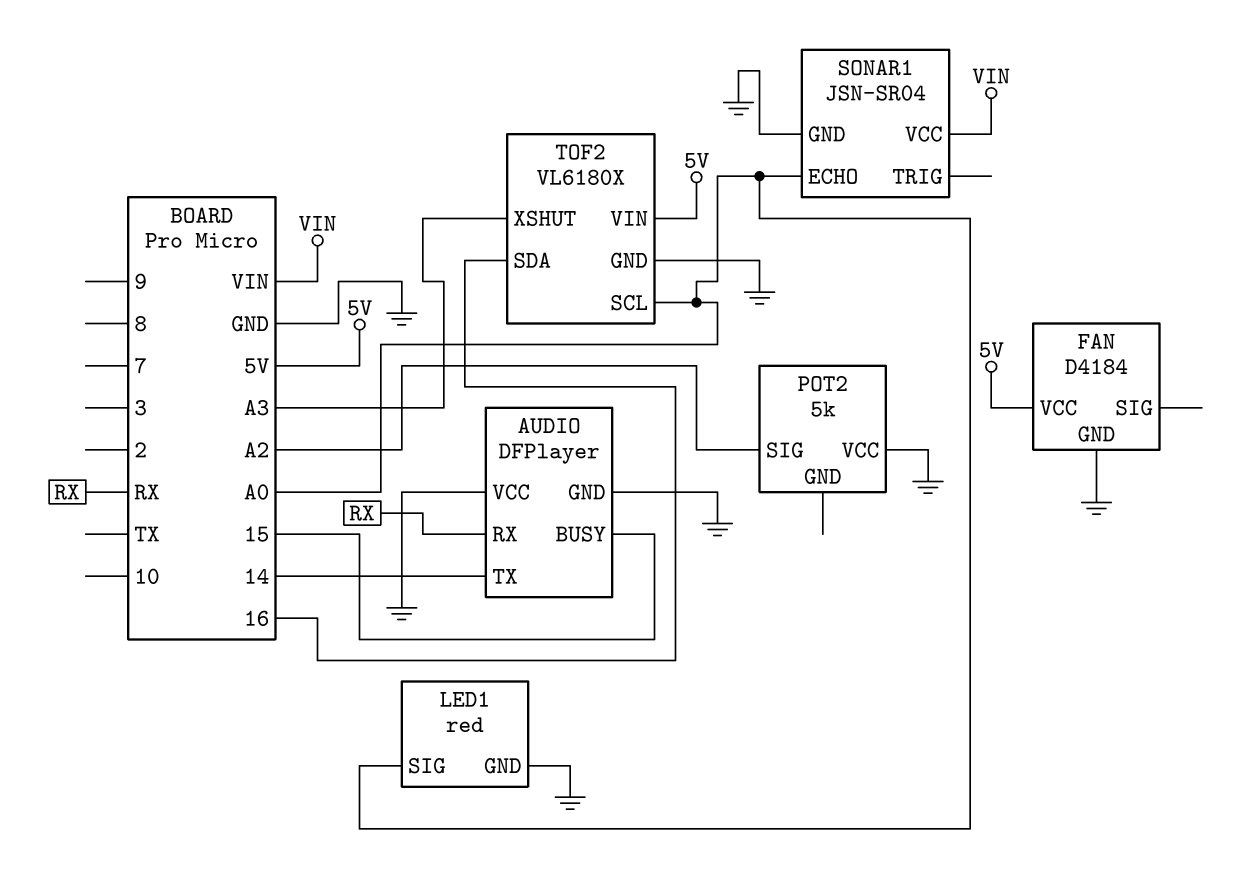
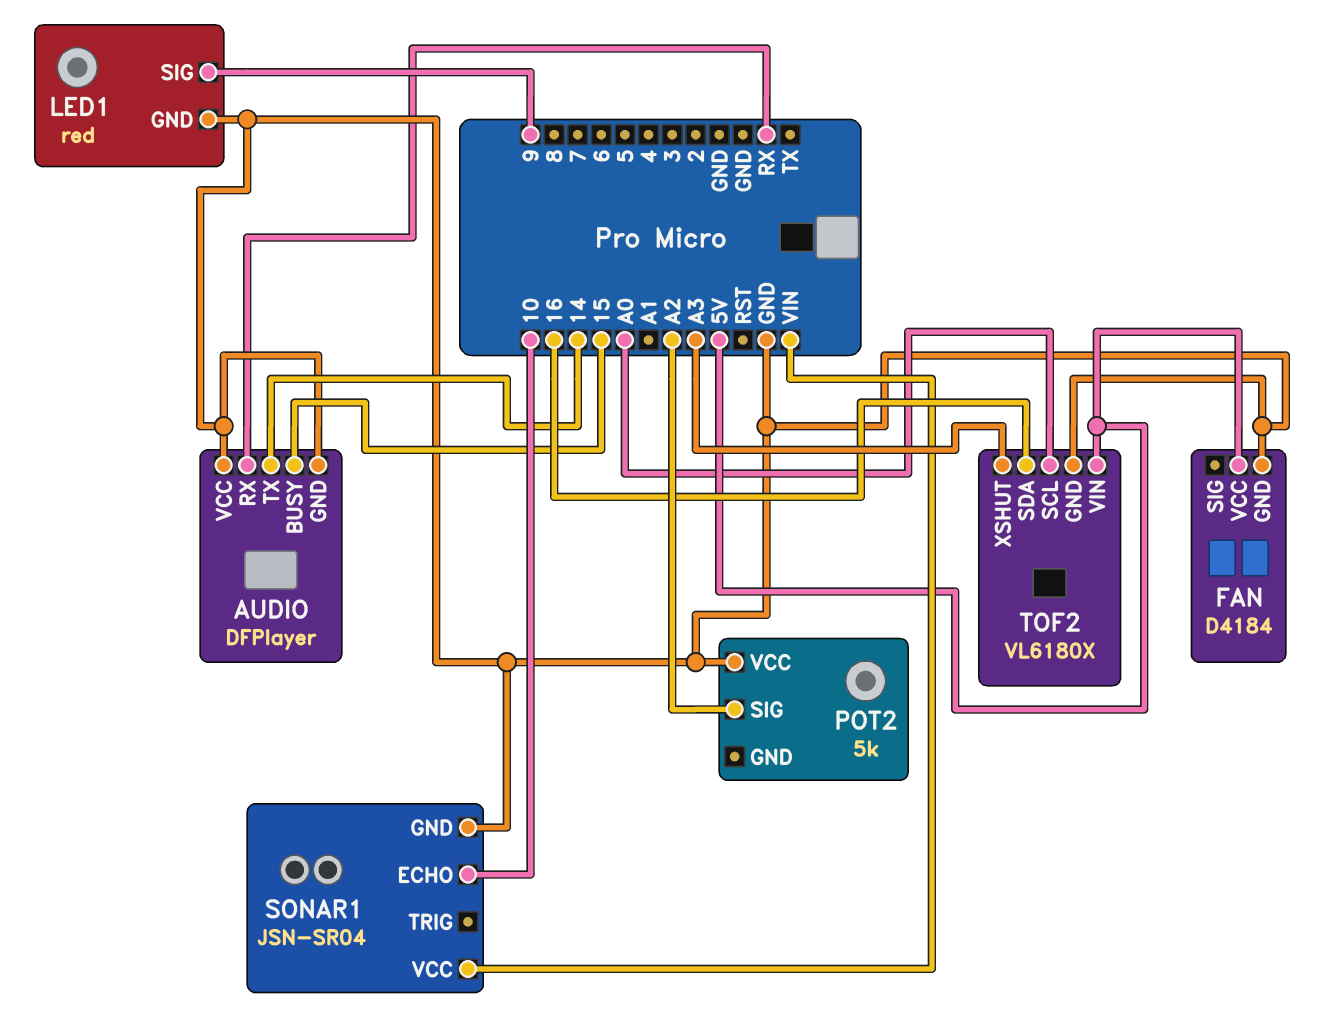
LED1 pin SIG: A0 -> 9
SONAR1 pin ECHO: A0 -> 10

